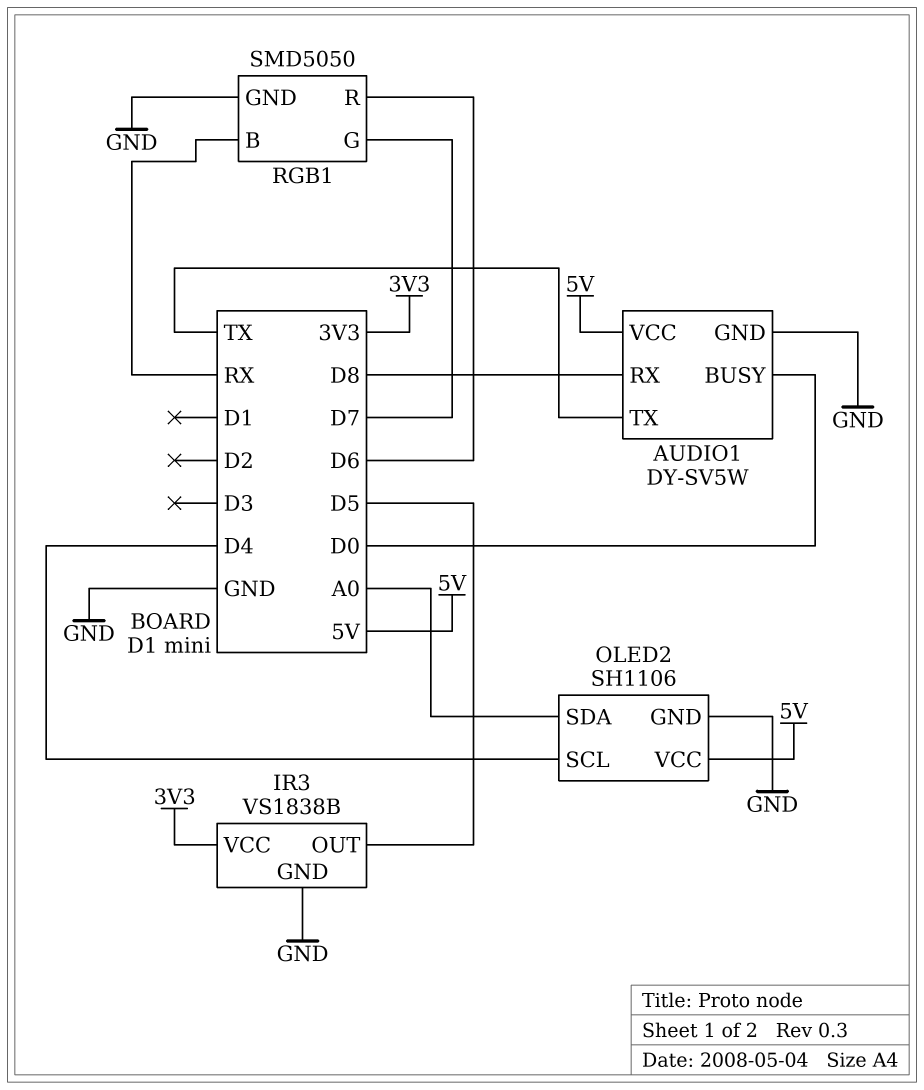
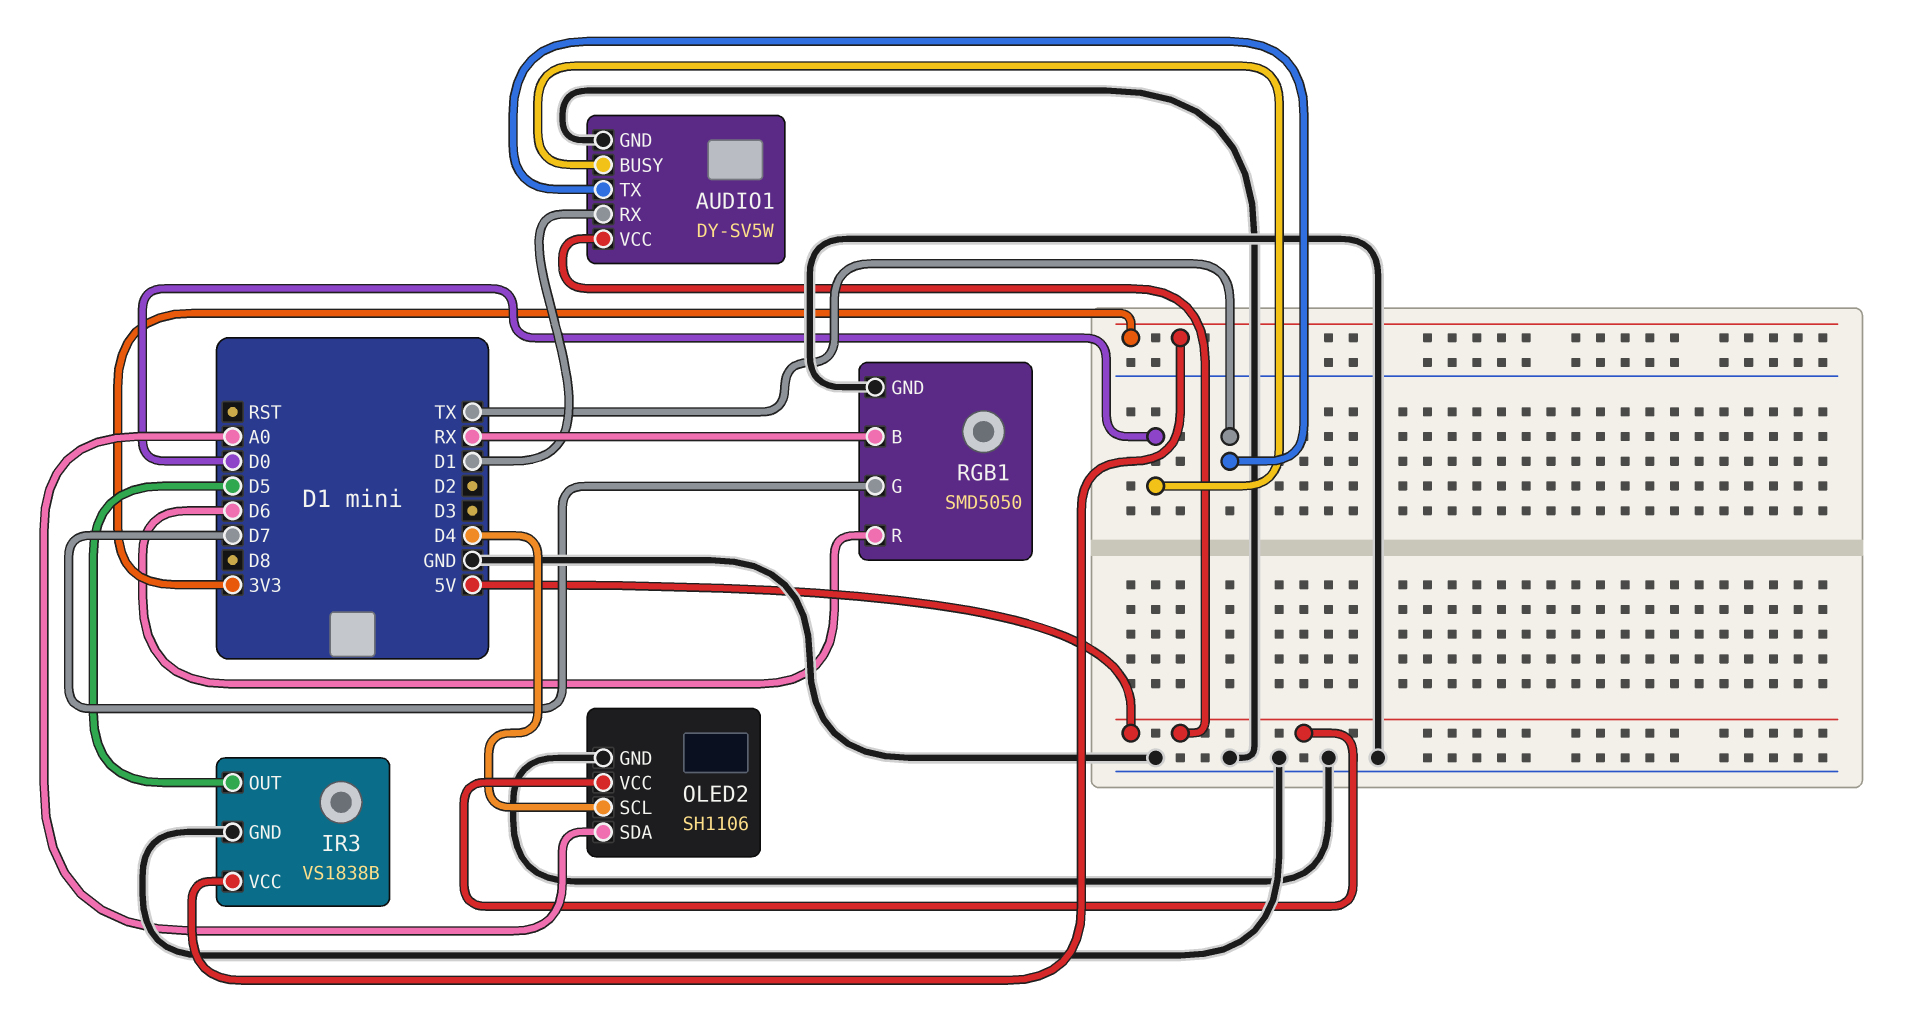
AUDIO1 pin RX: D8 -> D1

